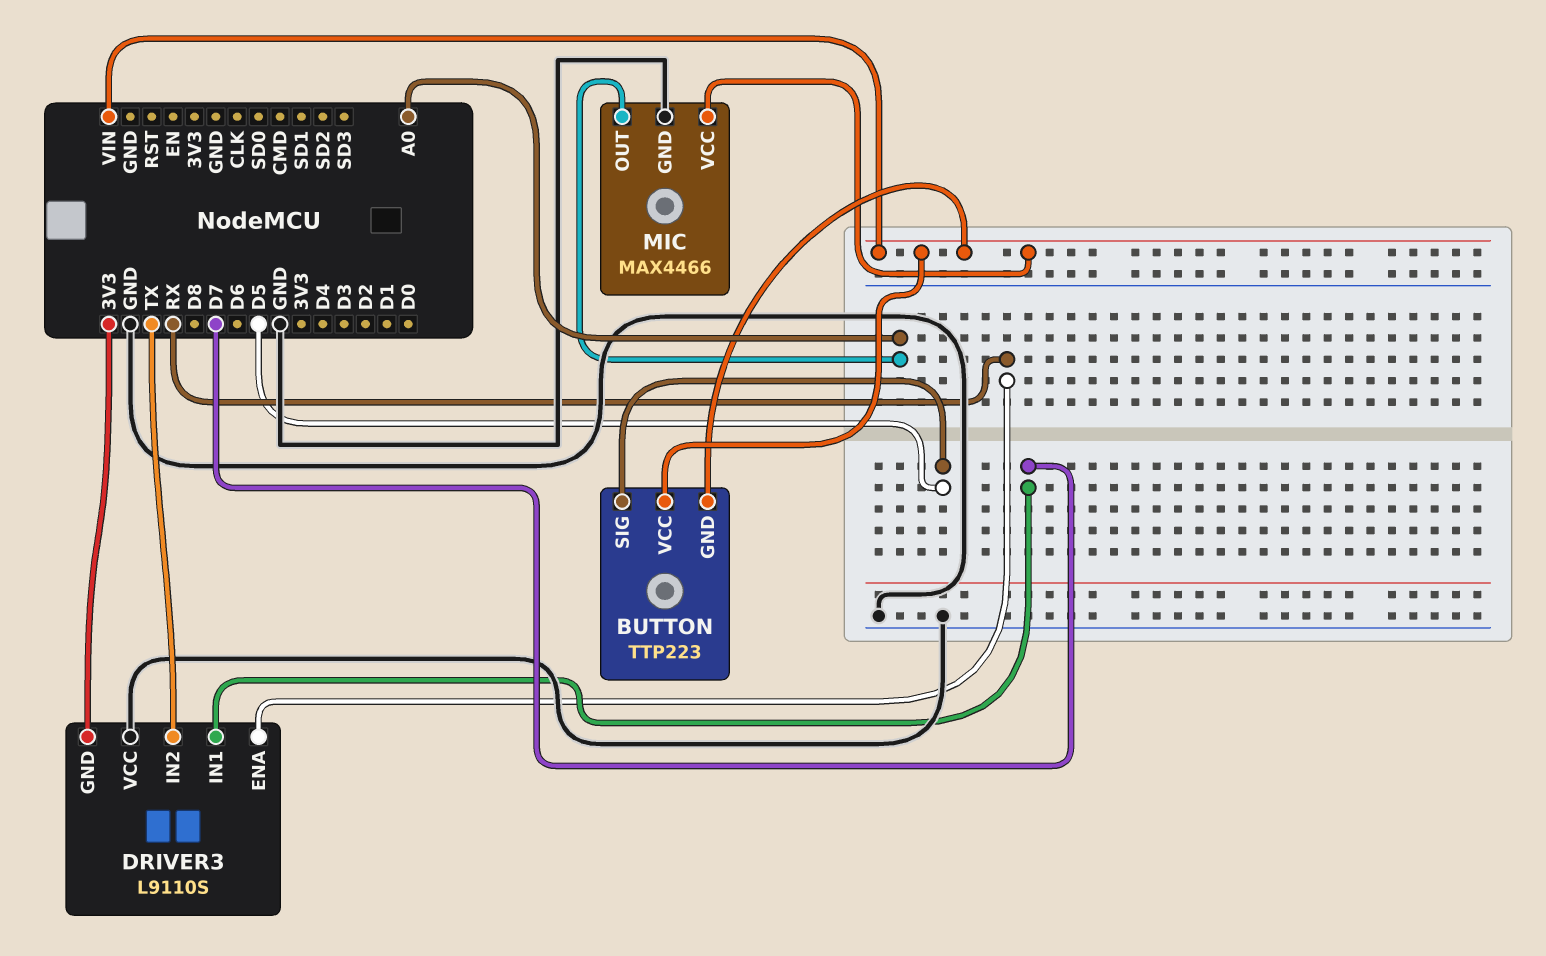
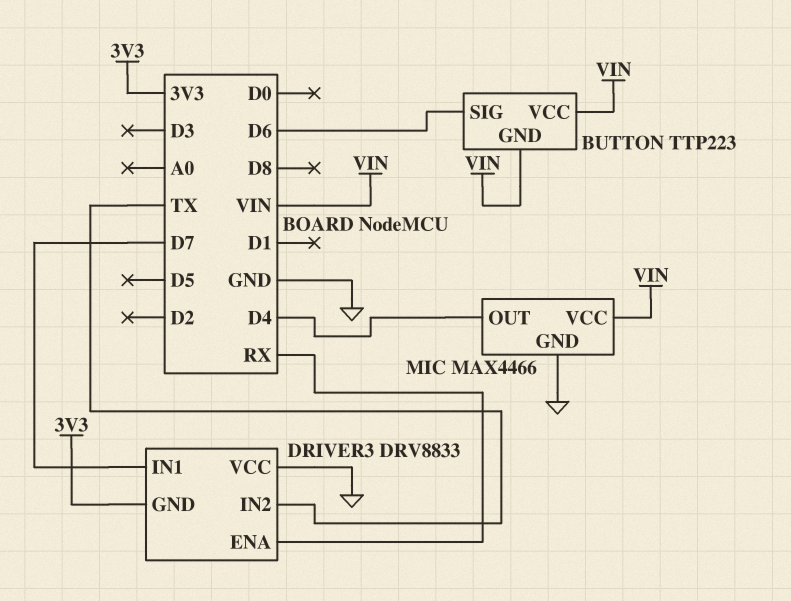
BUTTON pin SIG: D5 -> D6
DRIVER3: L9110S -> DRV8833
MIC pin OUT: A0 -> D4

